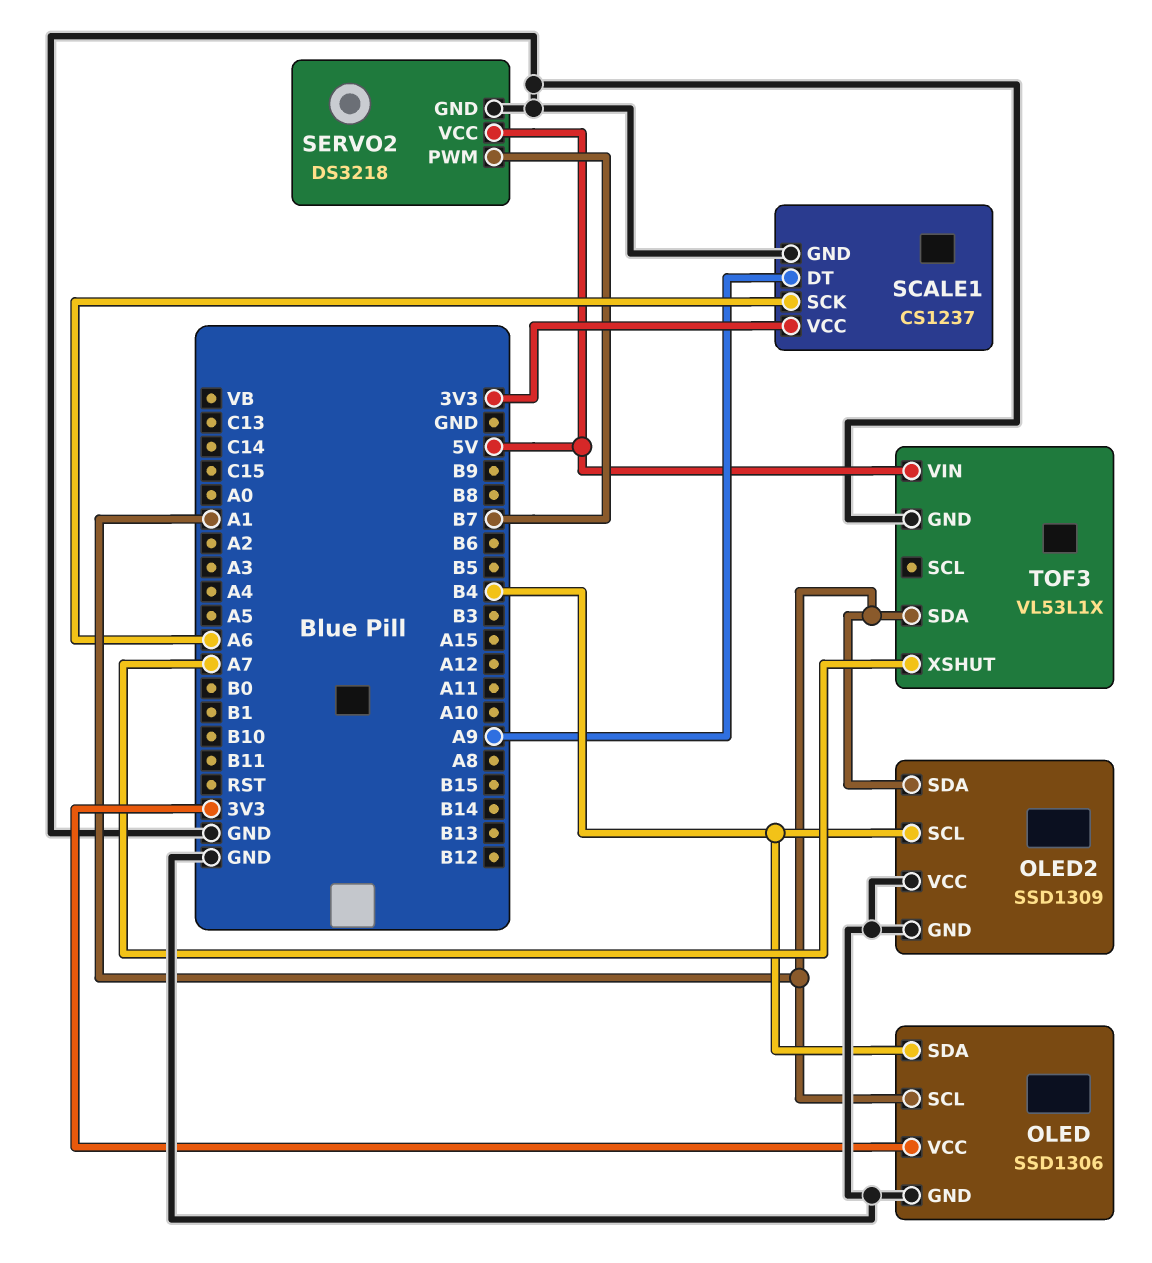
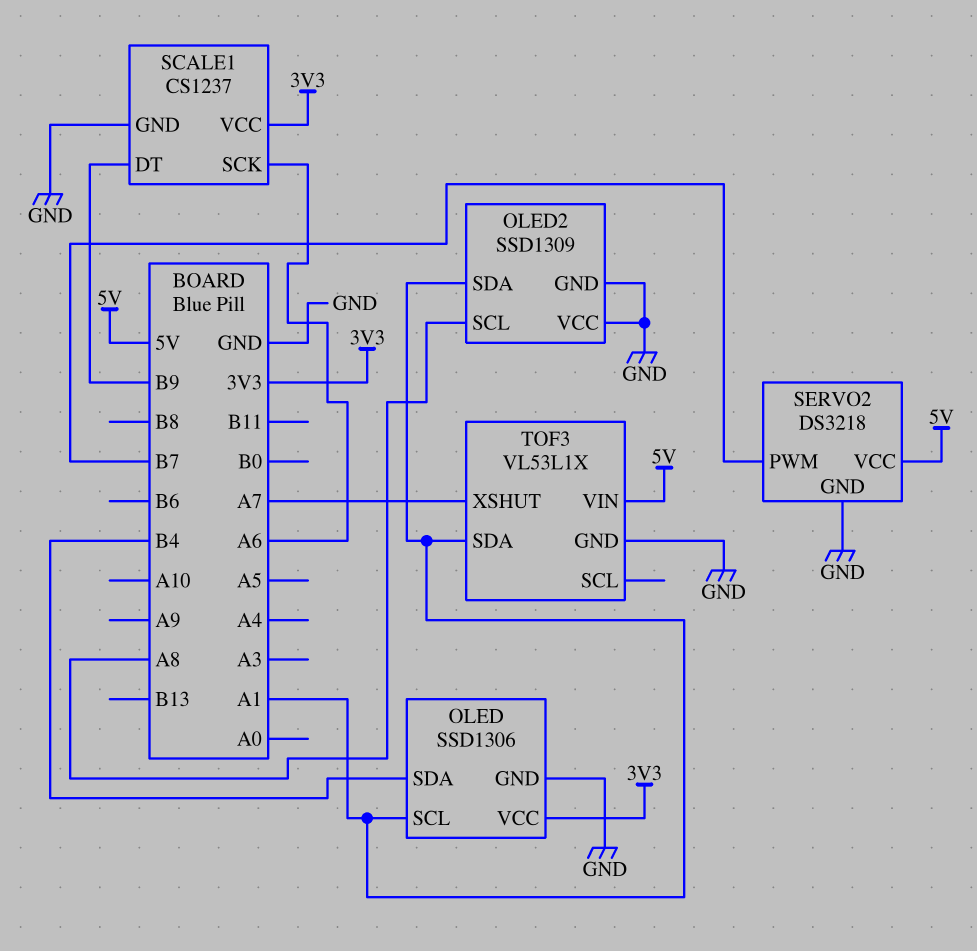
OLED2 pin SCL: B4 -> A8
SCALE1 pin DT: A9 -> B9

